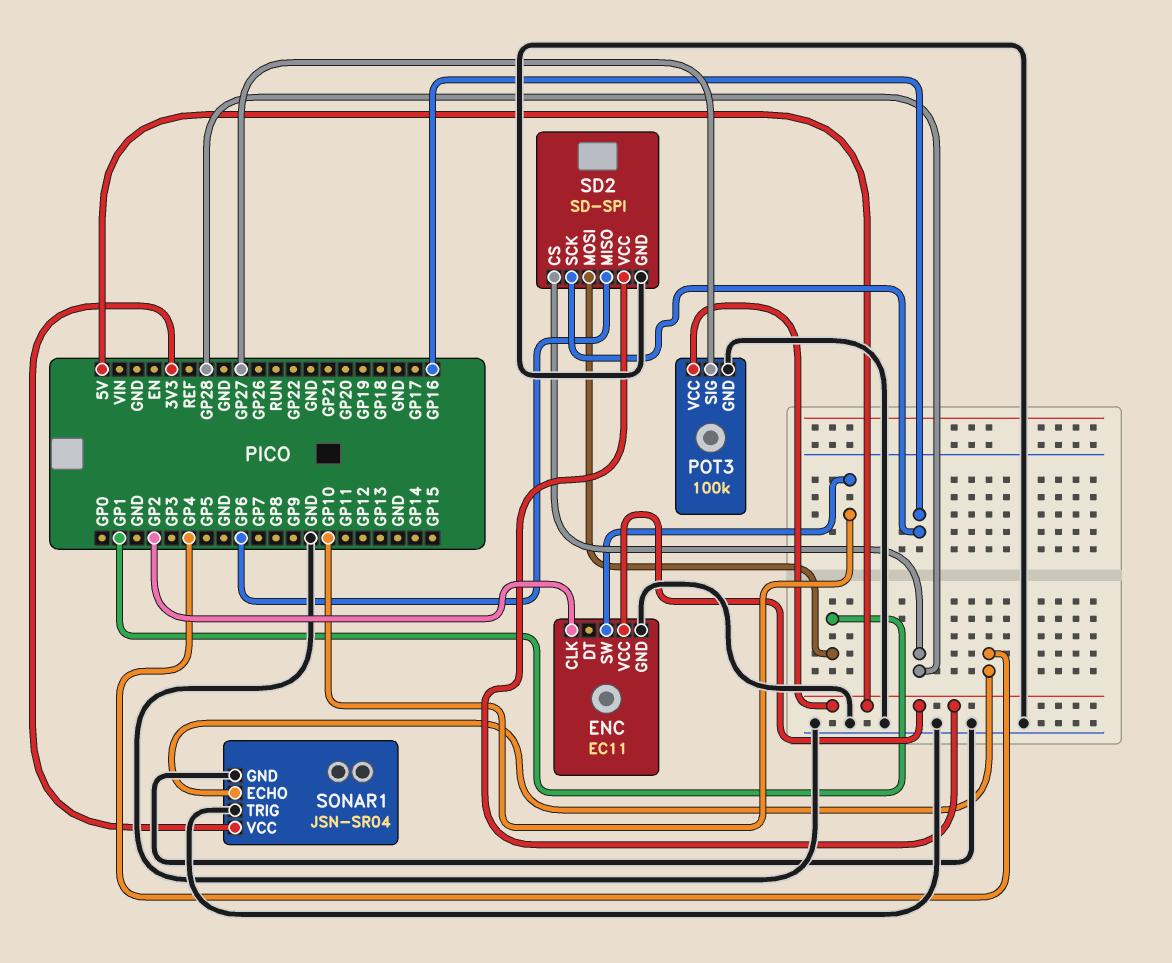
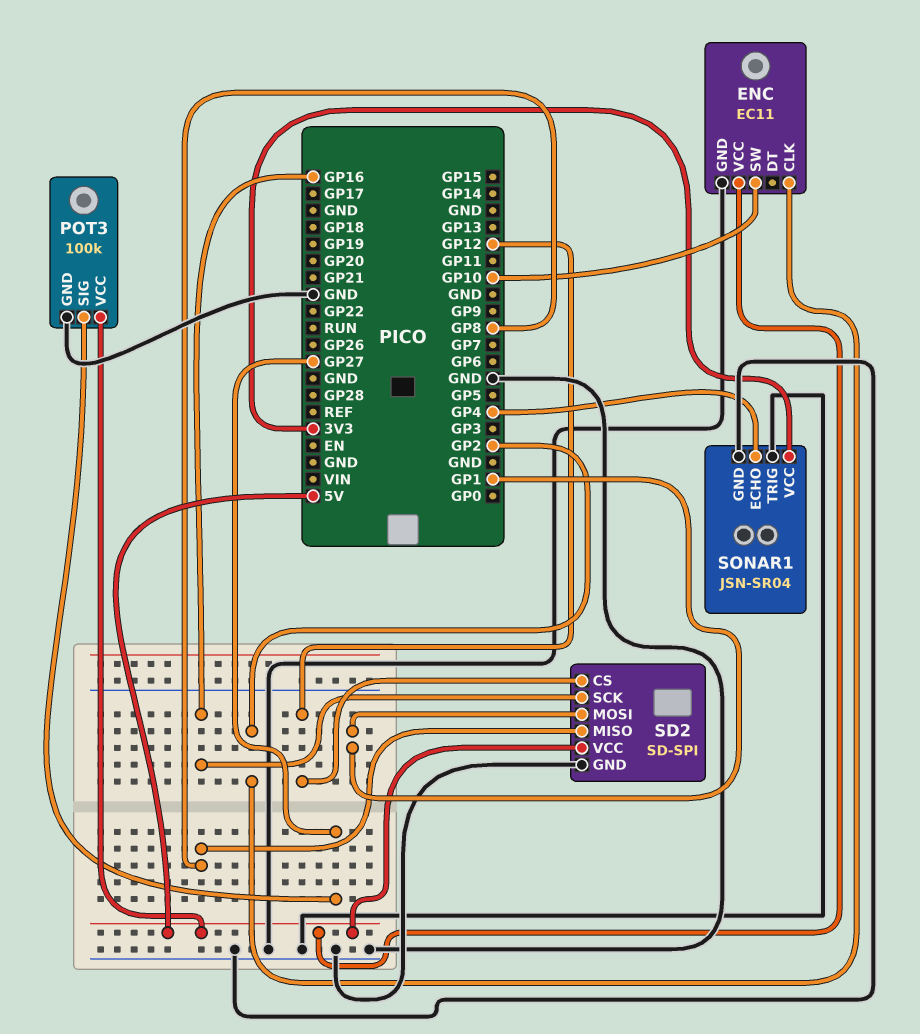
SD2 pin CS: GP28 -> GP12
SD2 pin MISO: GP6 -> GP8

